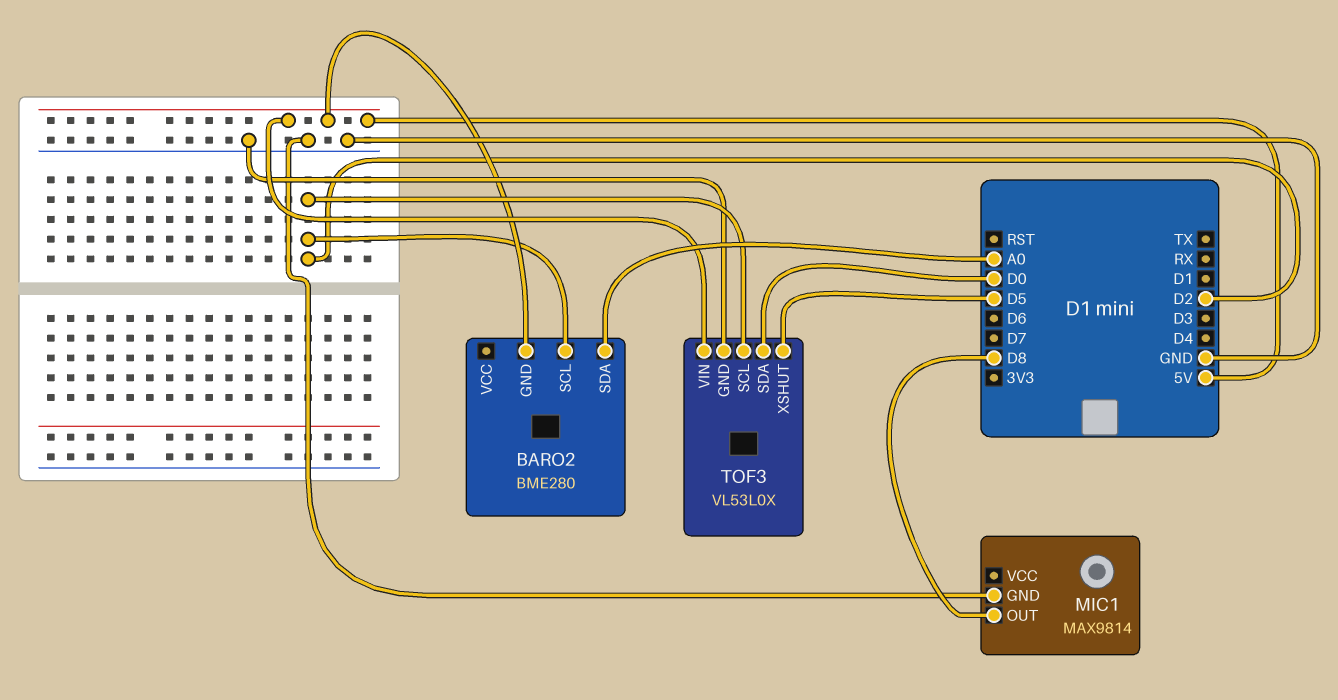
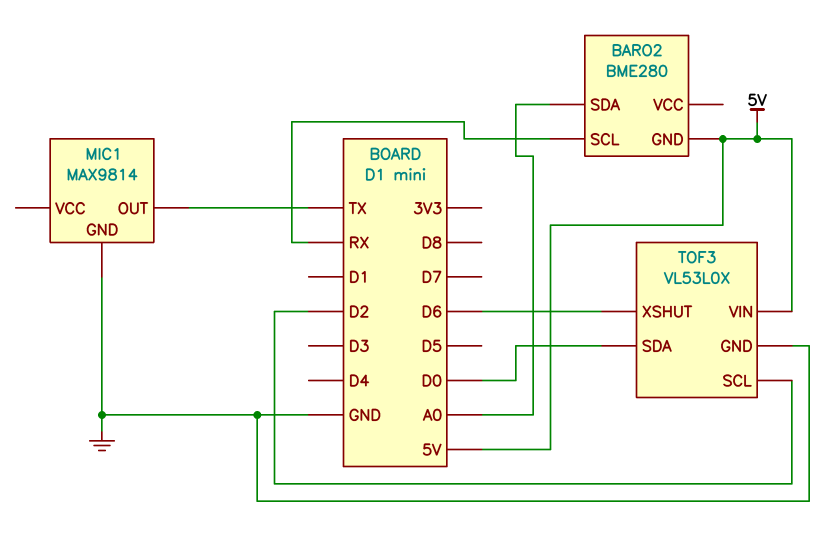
BARO2 pin SCL: D2 -> RX
MIC1 pin OUT: D8 -> TX
TOF3 pin XSHUT: D5 -> D6

